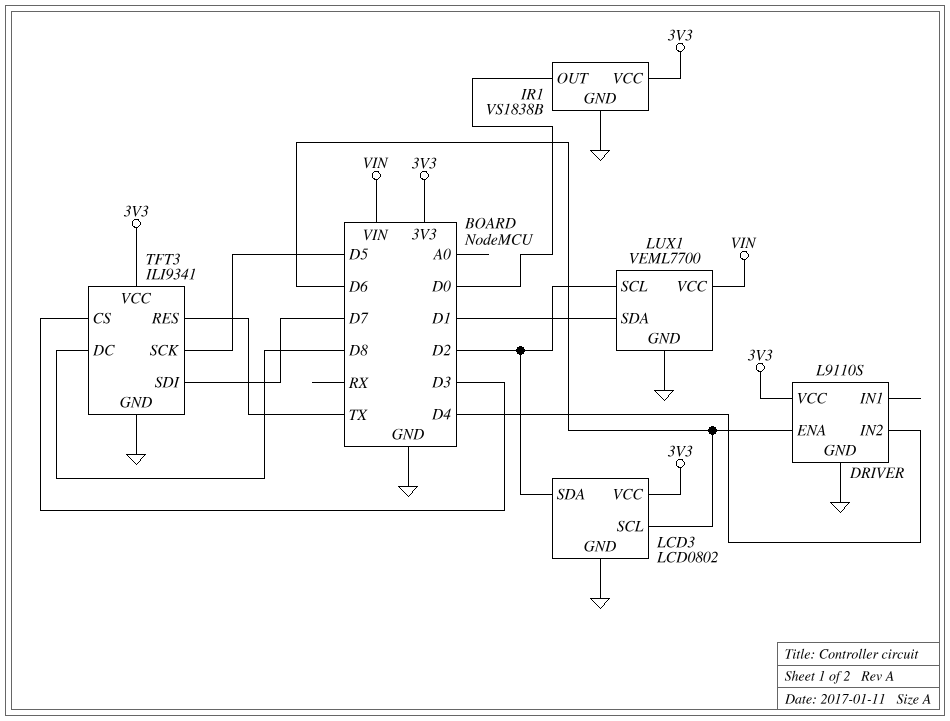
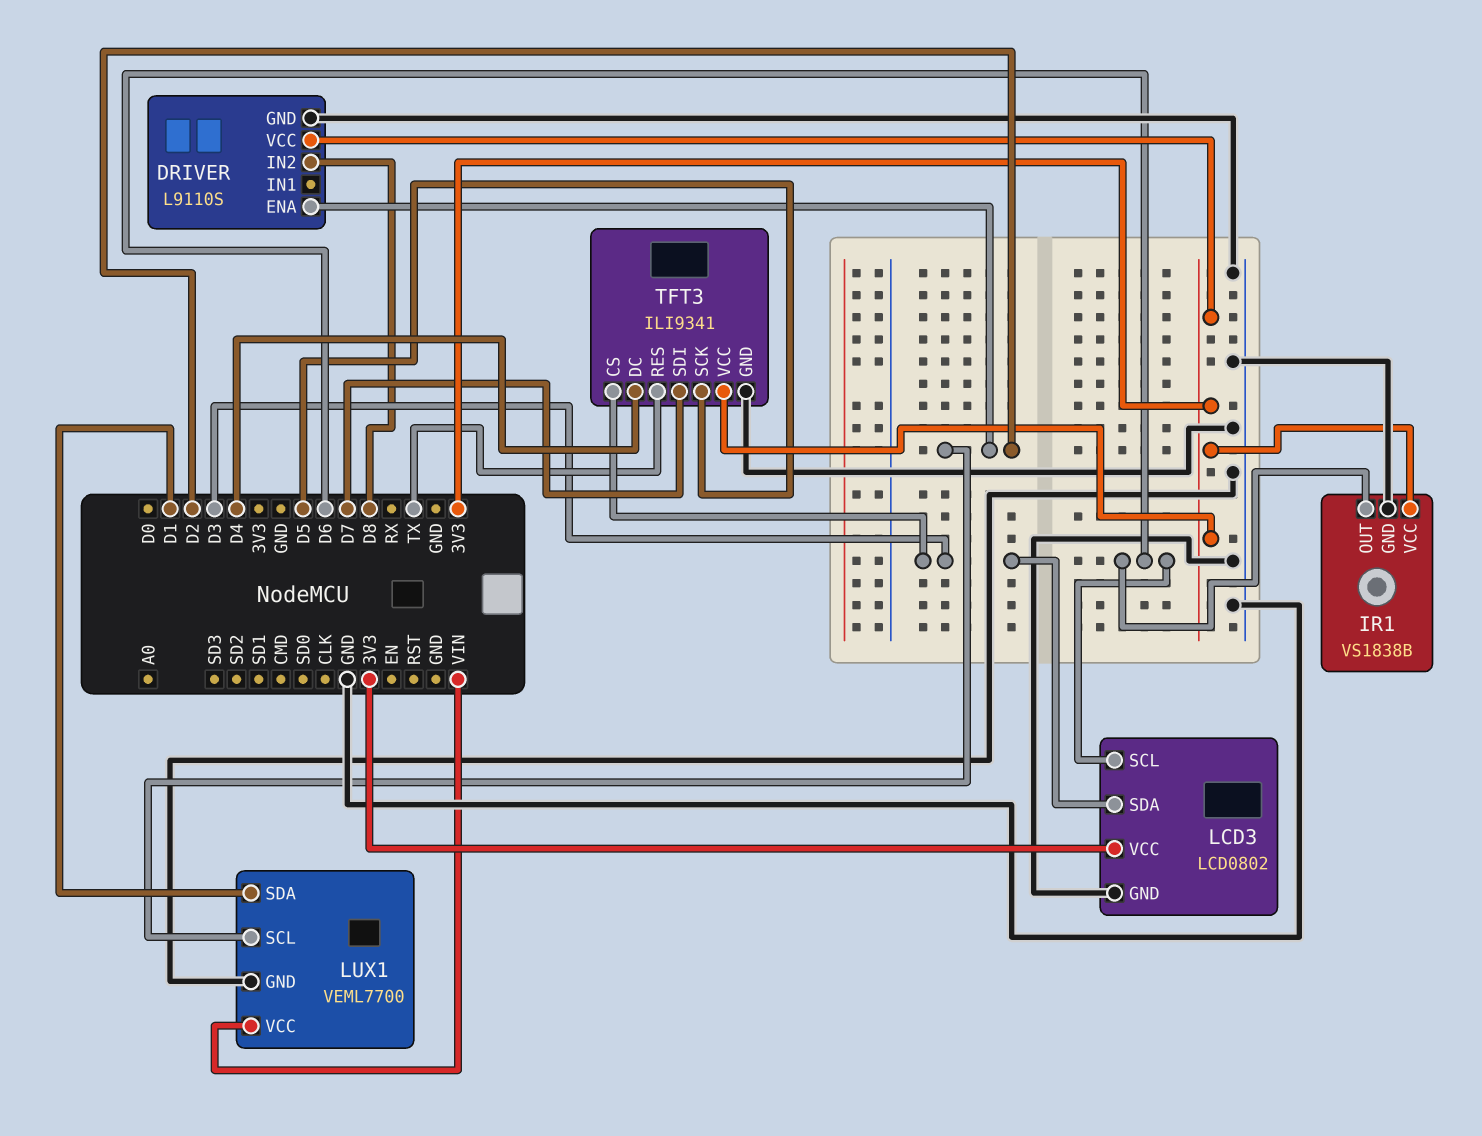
DRIVER pin ENA: D6 -> D2
DRIVER pin IN2: D4 -> D8
IR1 pin OUT: D0 -> D6
LCD3 pin SDA: D2 -> D3
TFT3 pin DC: D8 -> D4

